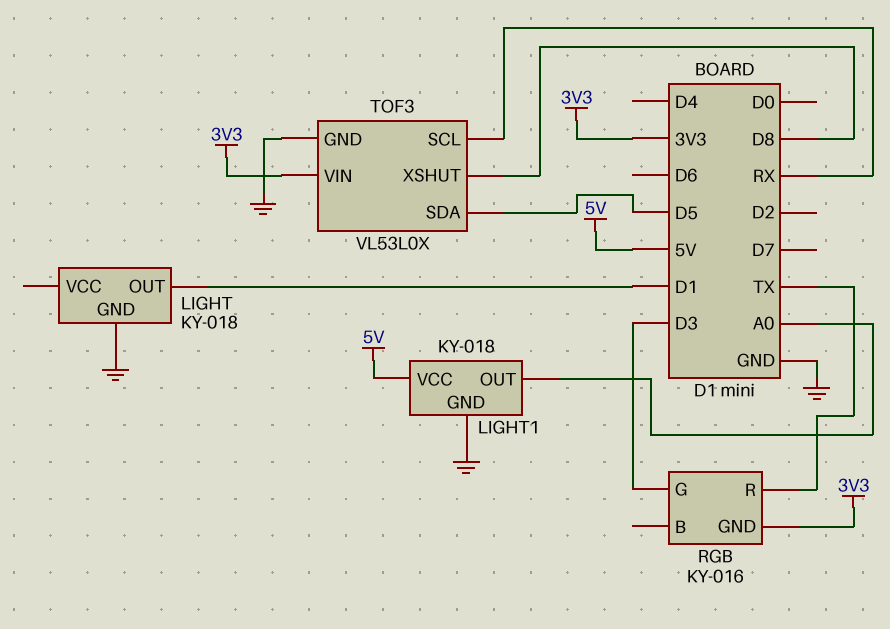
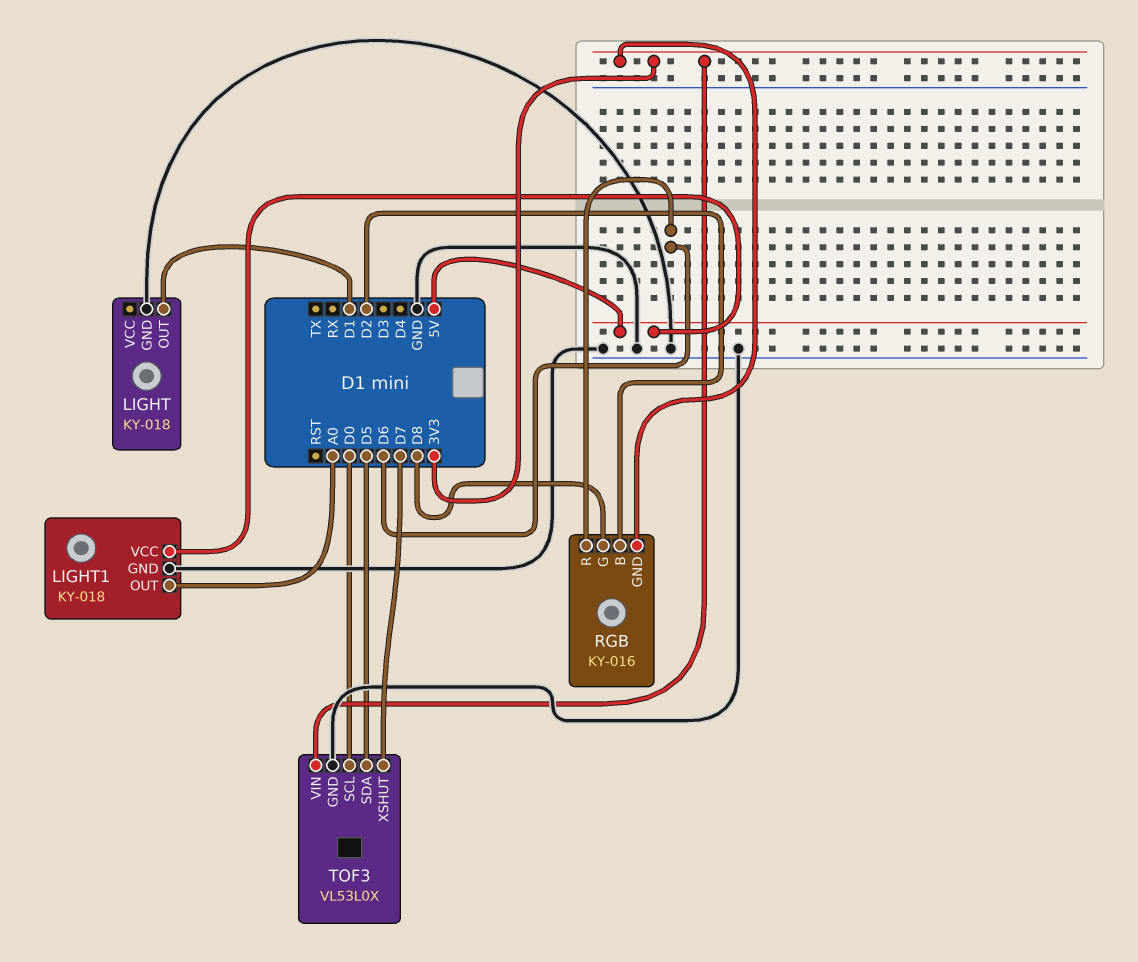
RGB pin B: none -> D2
RGB pin G: D3 -> D8
RGB pin R: TX -> D6
TOF3 pin SCL: RX -> D0
TOF3 pin XSHUT: D8 -> D7

